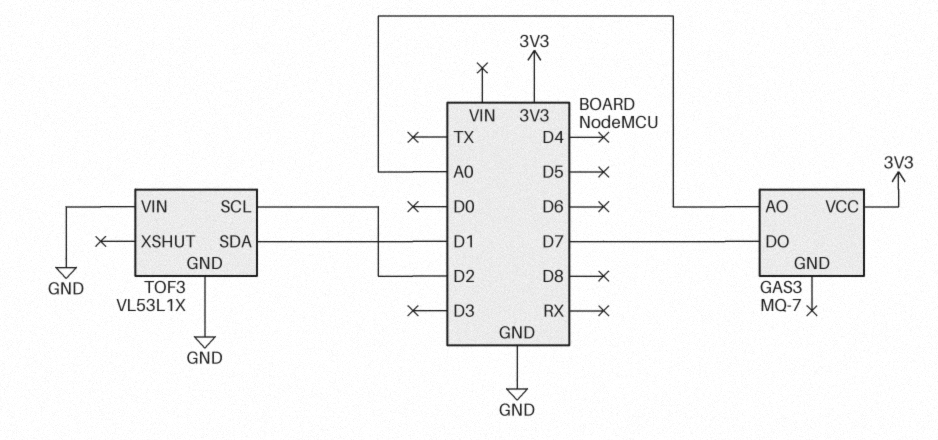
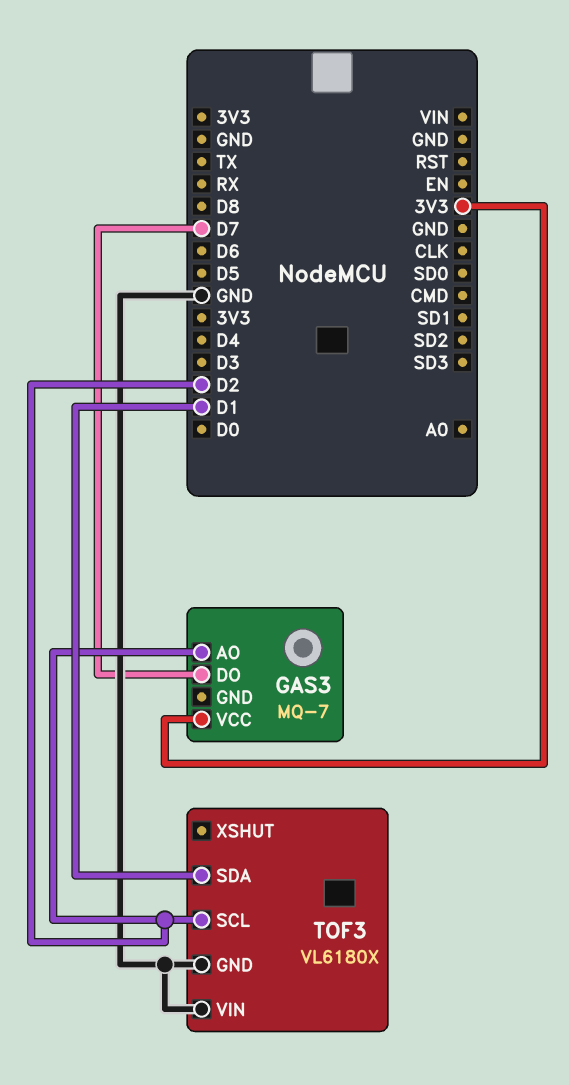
GAS3 pin AO: A0 -> D2
TOF3: VL53L1X -> VL6180X

